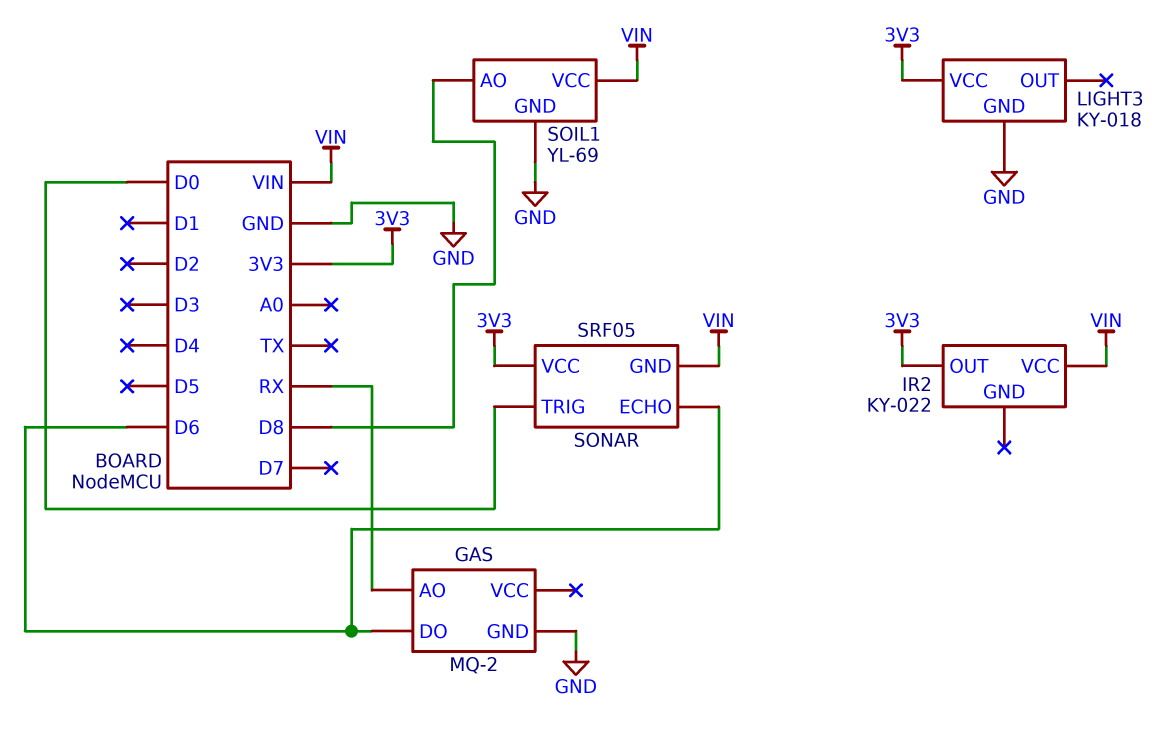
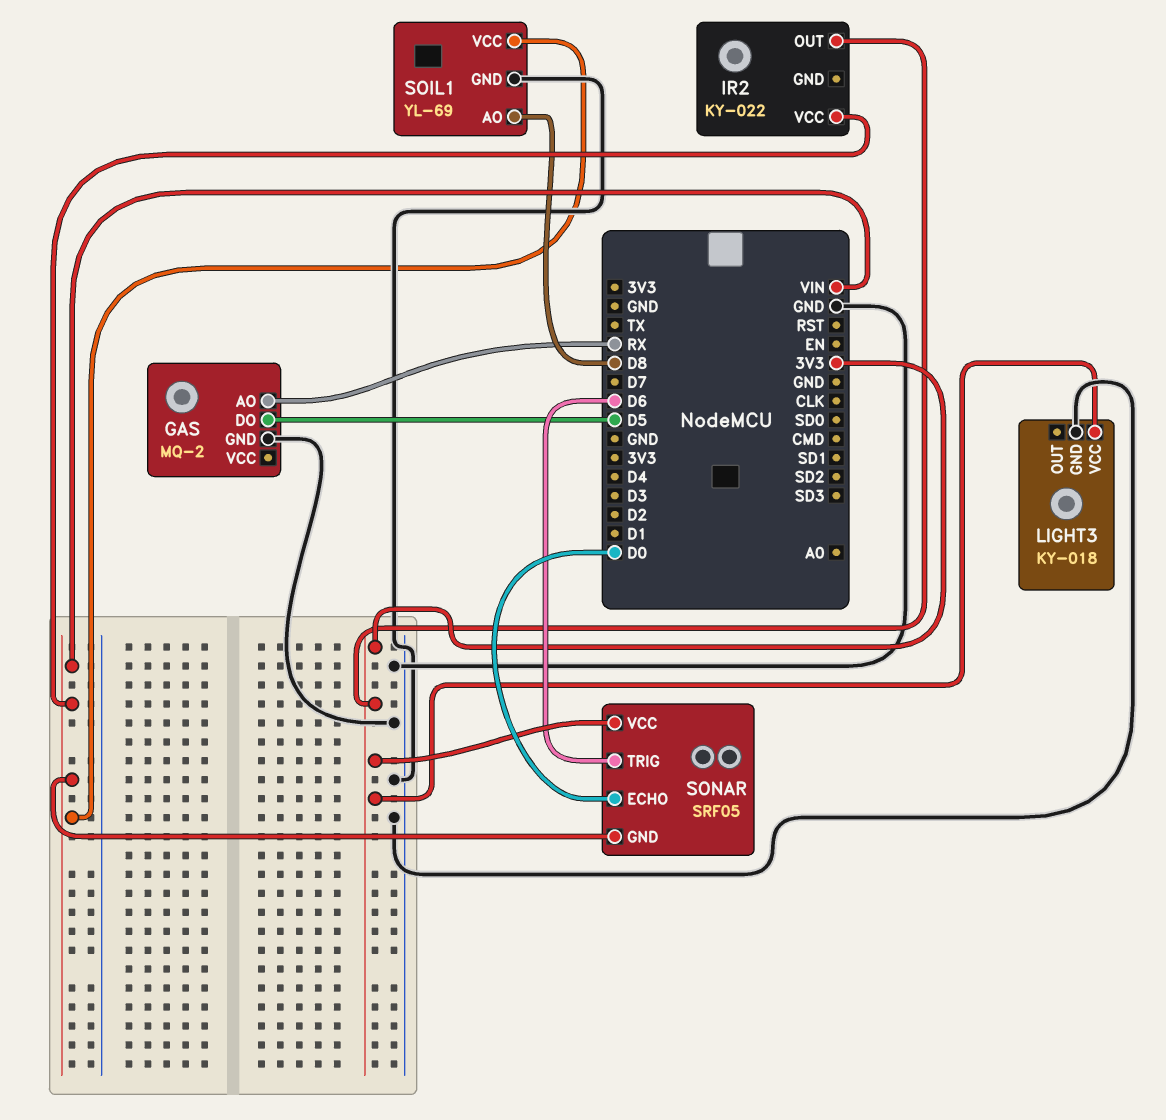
GAS pin DO: D6 -> D5
SONAR pin ECHO: D6 -> D0
SONAR pin TRIG: D0 -> D6

